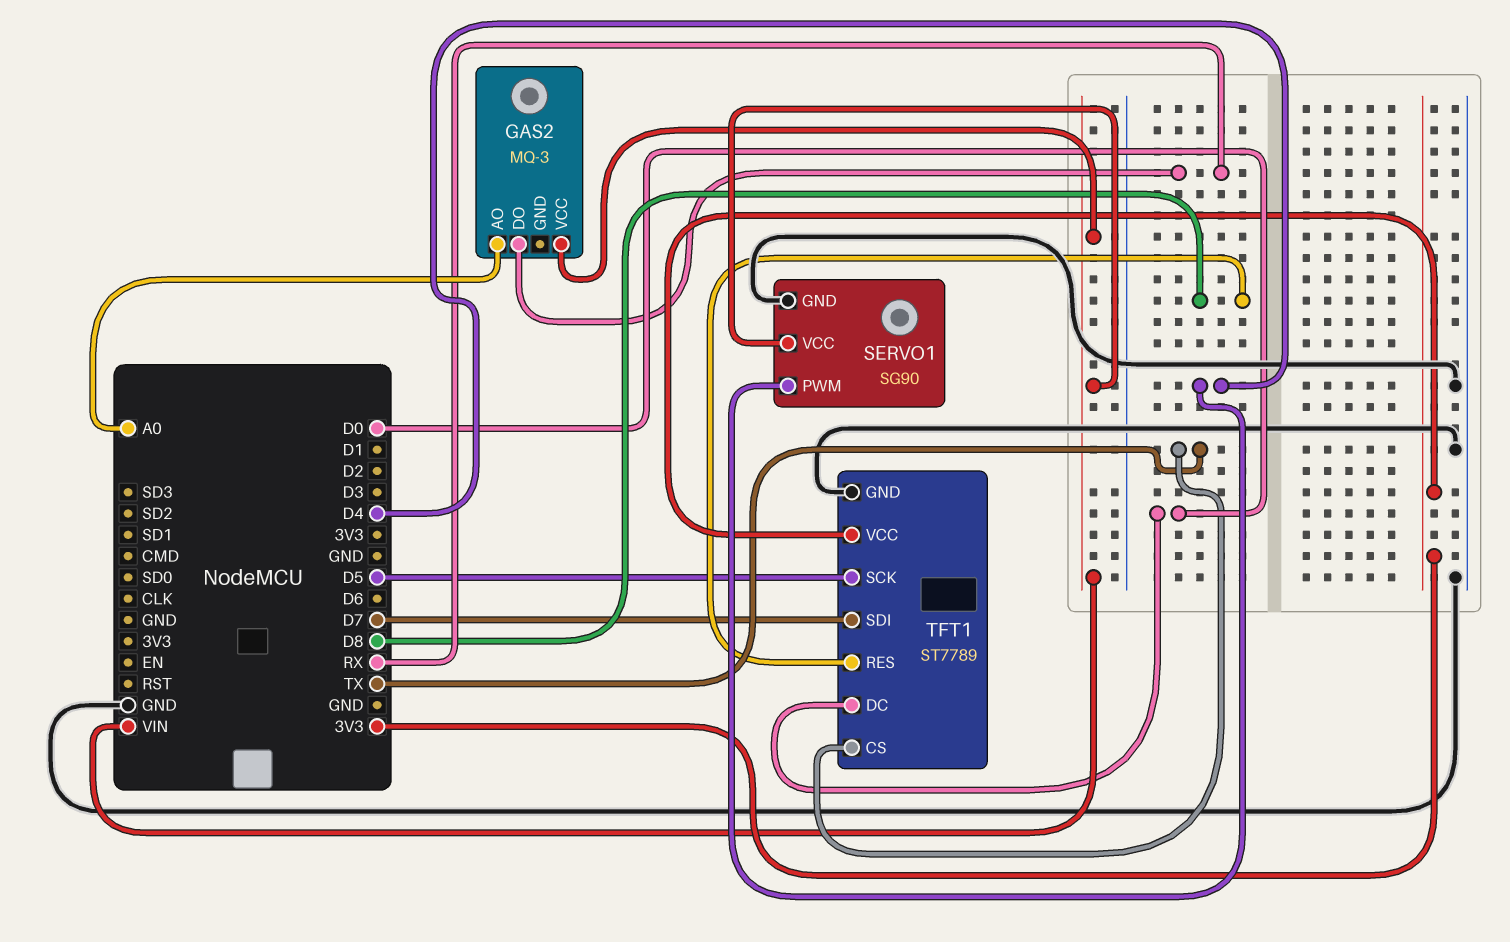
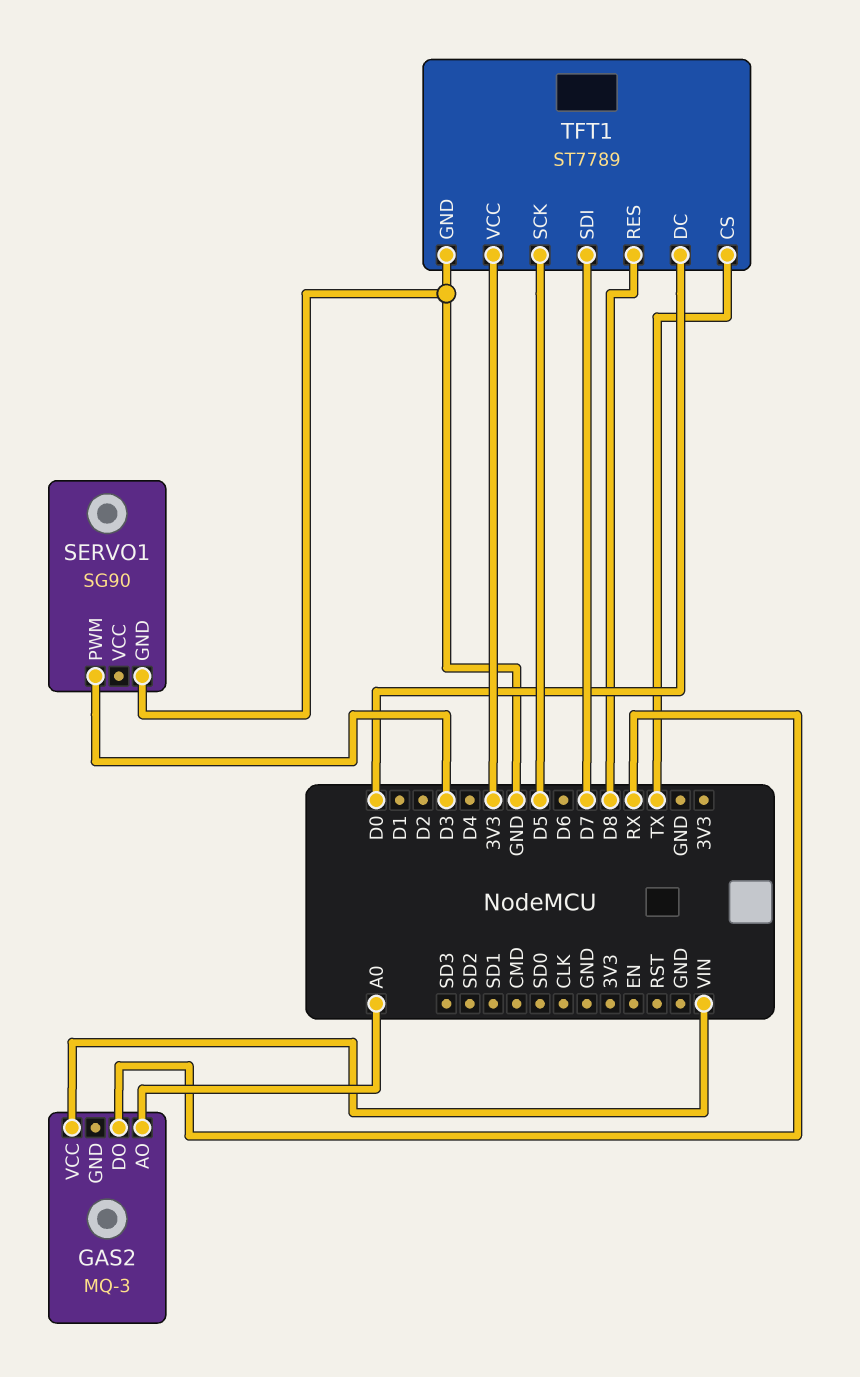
SERVO1 pin PWM: D4 -> D3
SERVO1 pin VCC: VIN -> none

